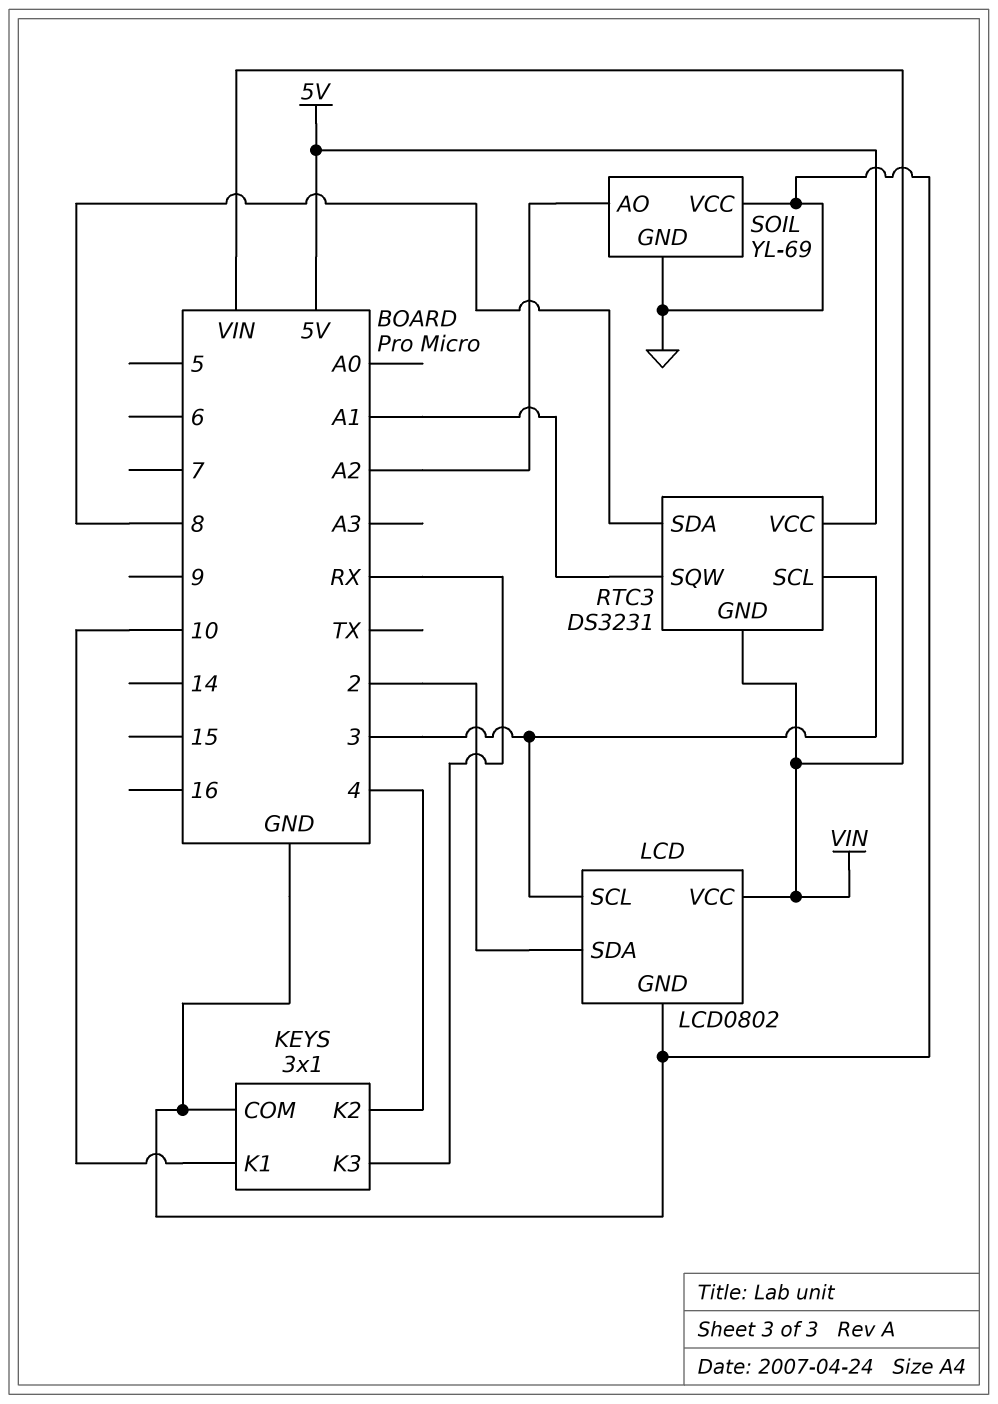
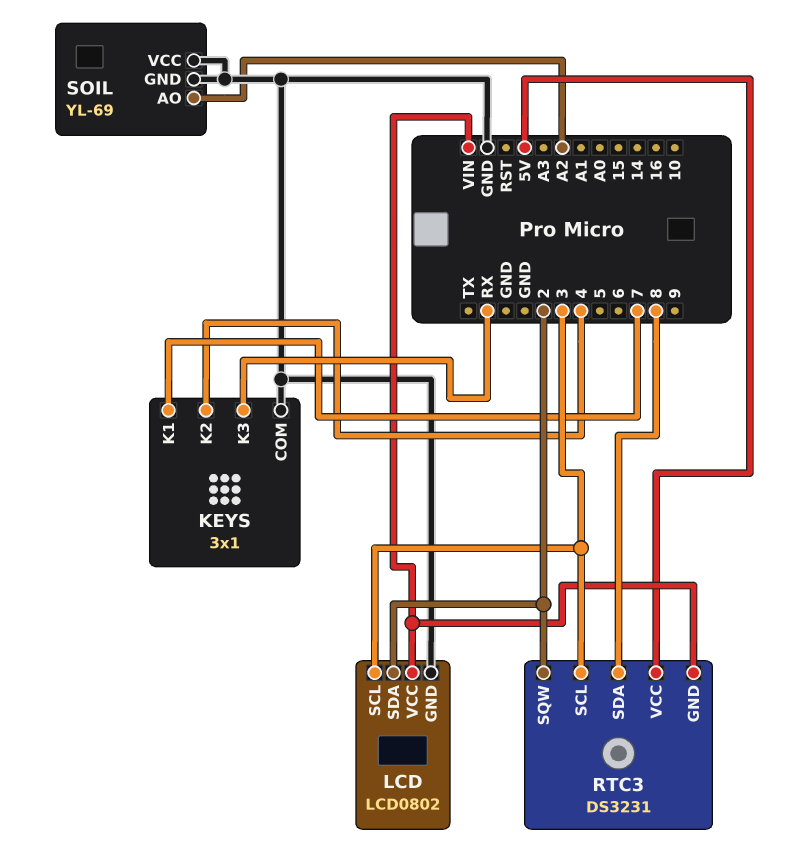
KEYS pin K1: 10 -> 7
RTC3 pin SQW: A1 -> 2

